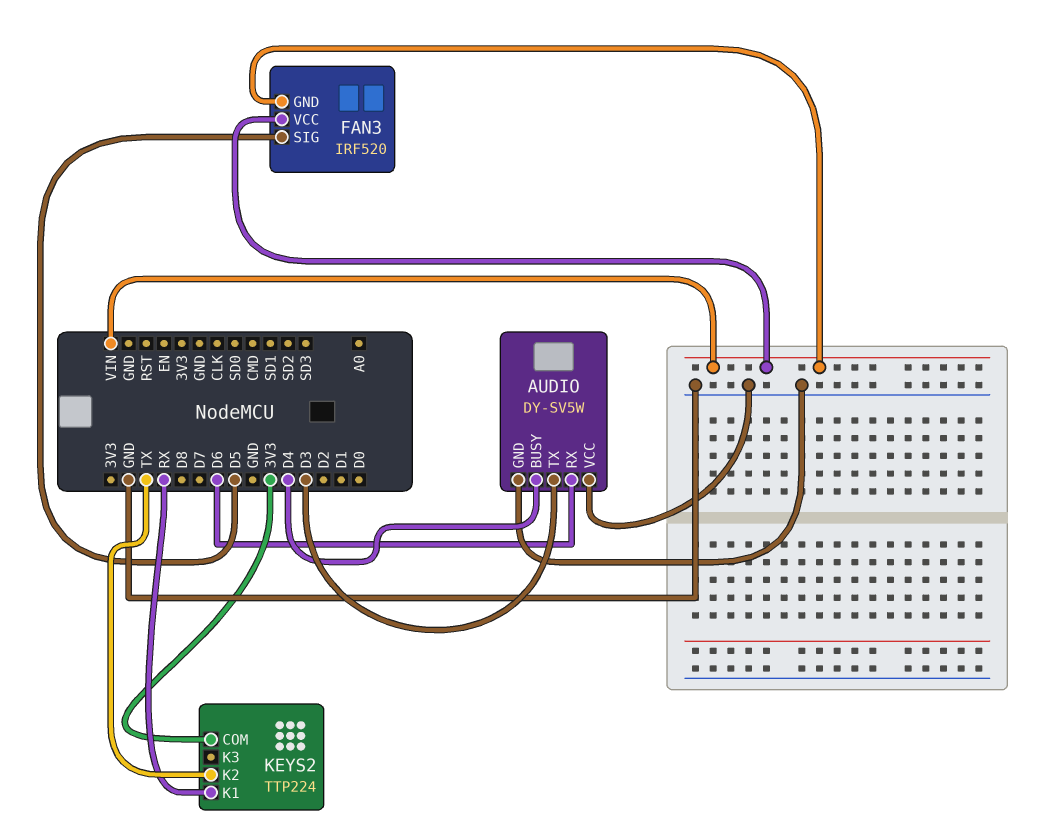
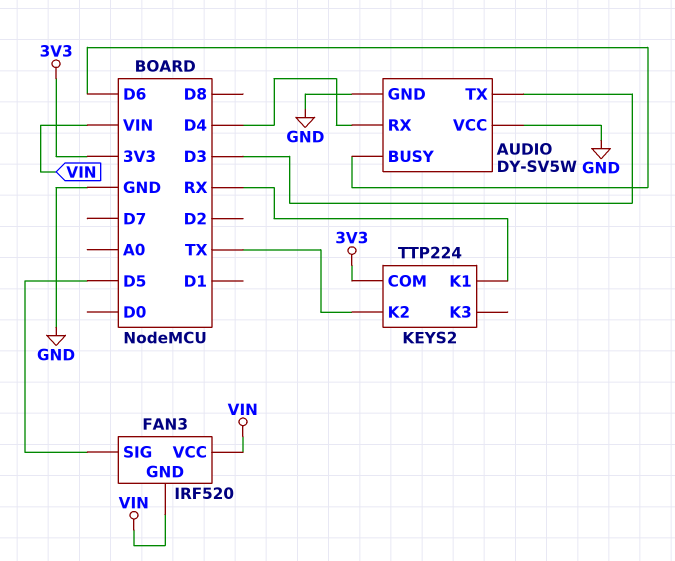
AUDIO pin BUSY: D4 -> D6
AUDIO pin RX: D6 -> D4

